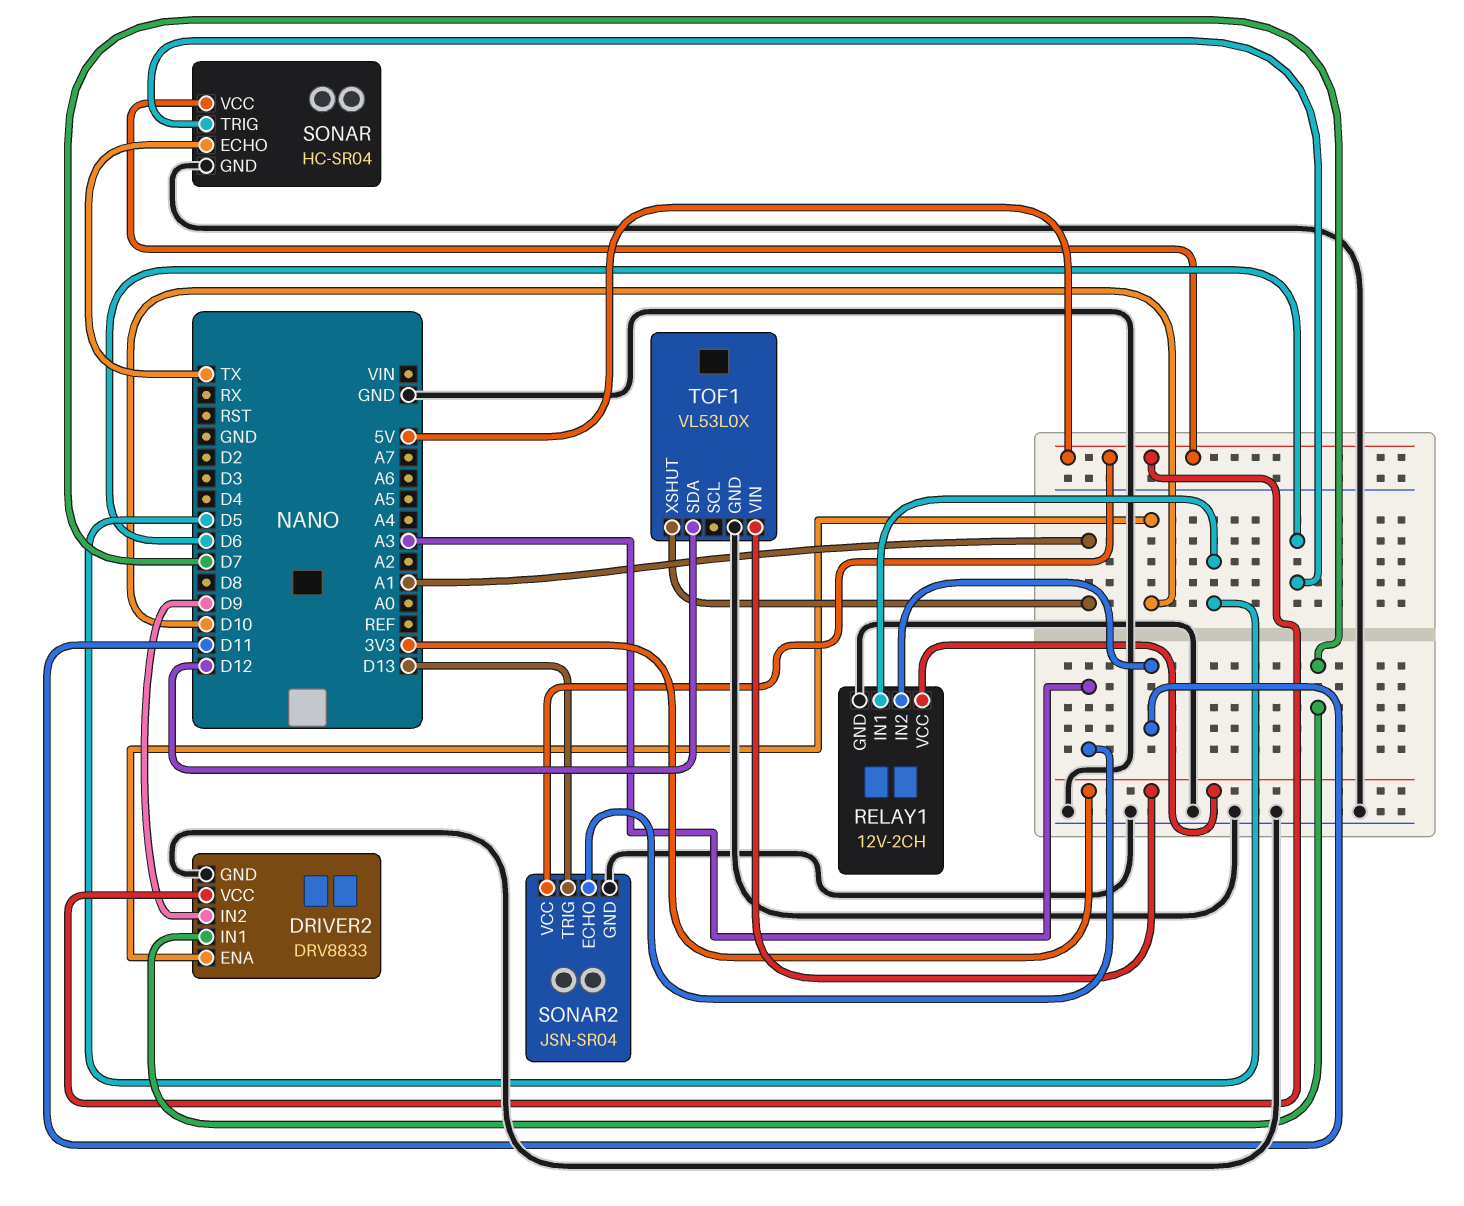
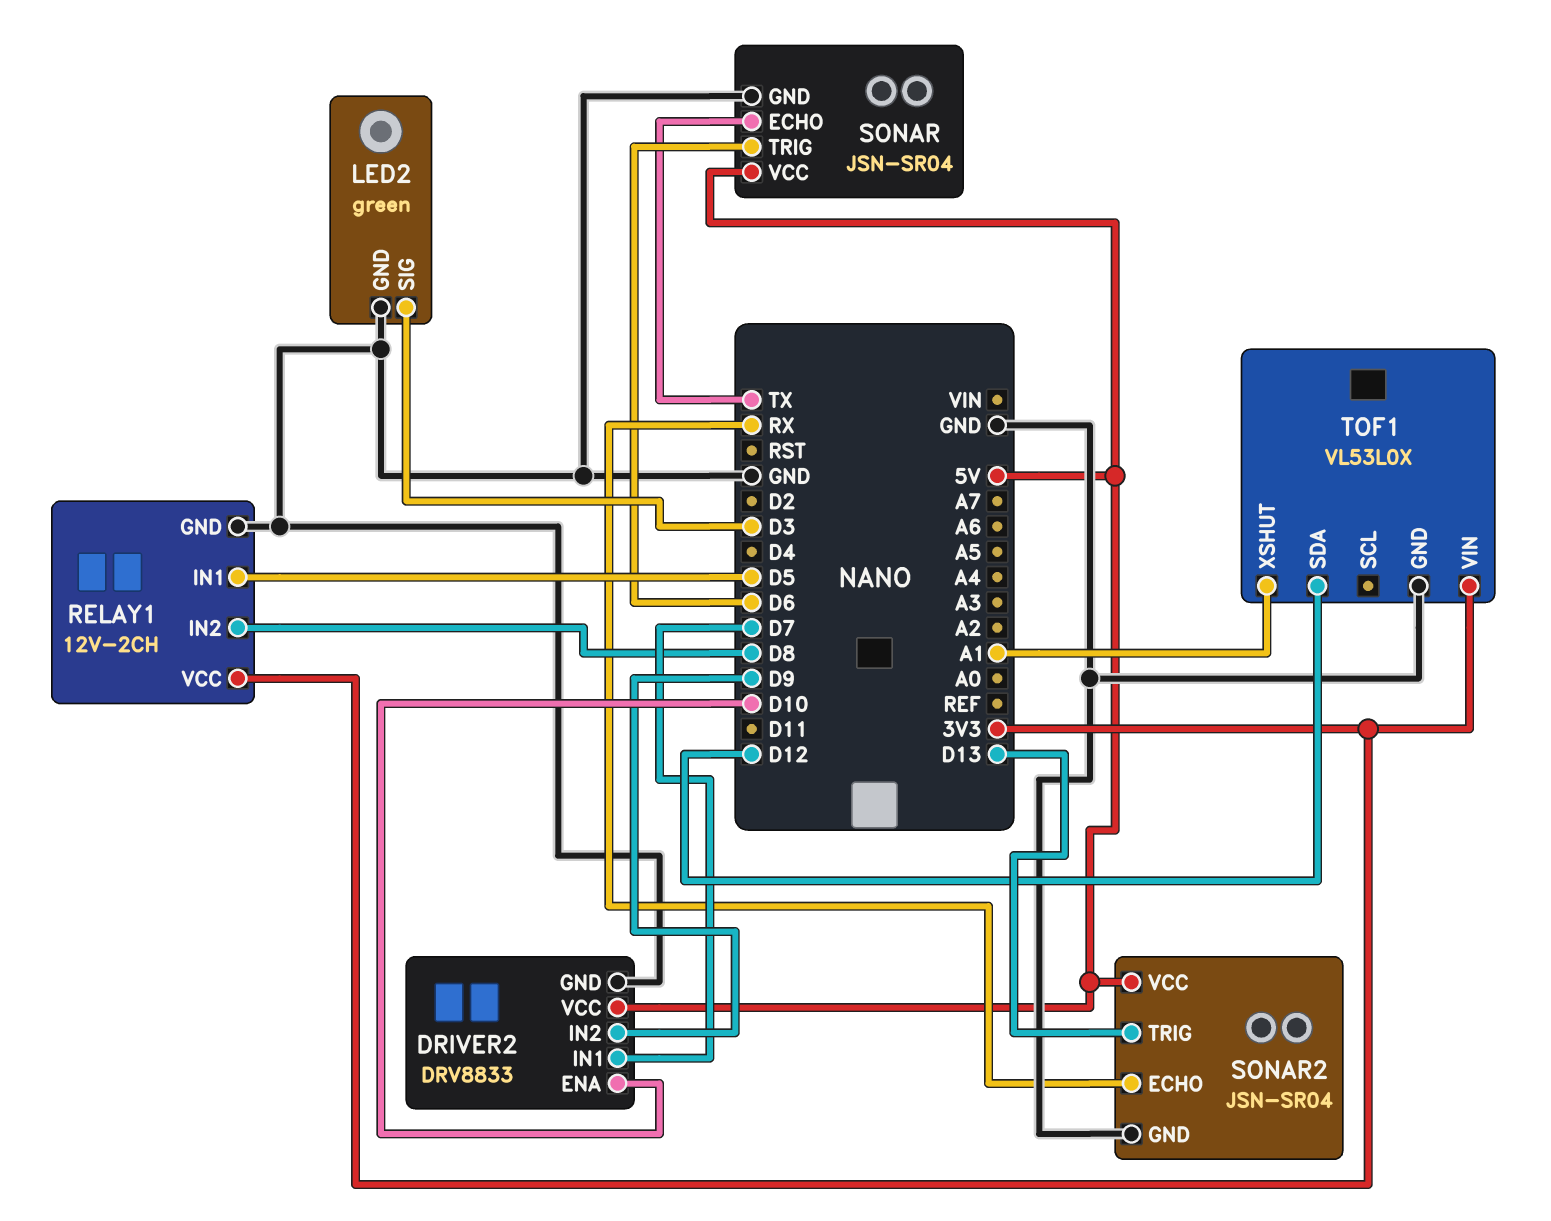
LED2: none -> green
LED2 pin GND: none -> GND
LED2 pin SIG: none -> D3
RELAY1 pin IN2: D11 -> D8
SONAR: HC-SR04 -> JSN-SR04
SONAR2 pin ECHO: A3 -> RX

